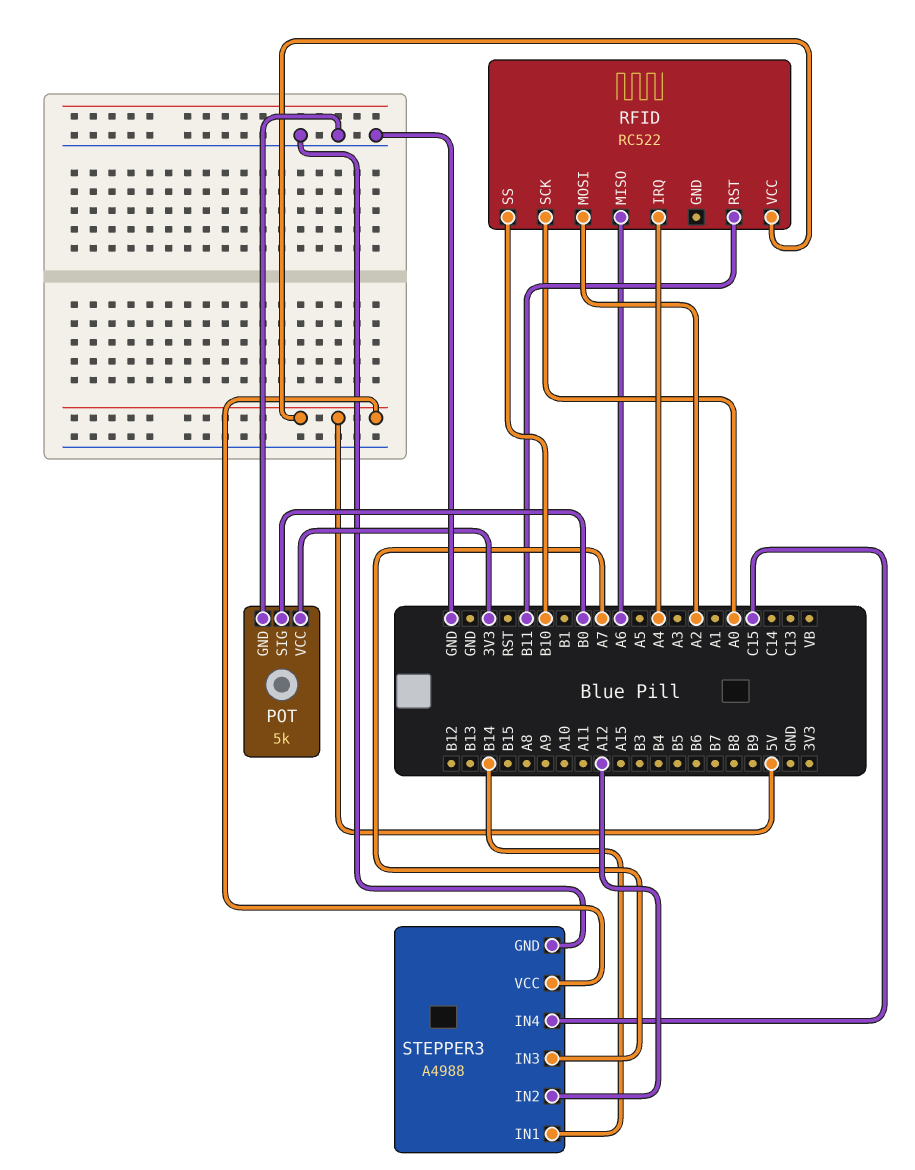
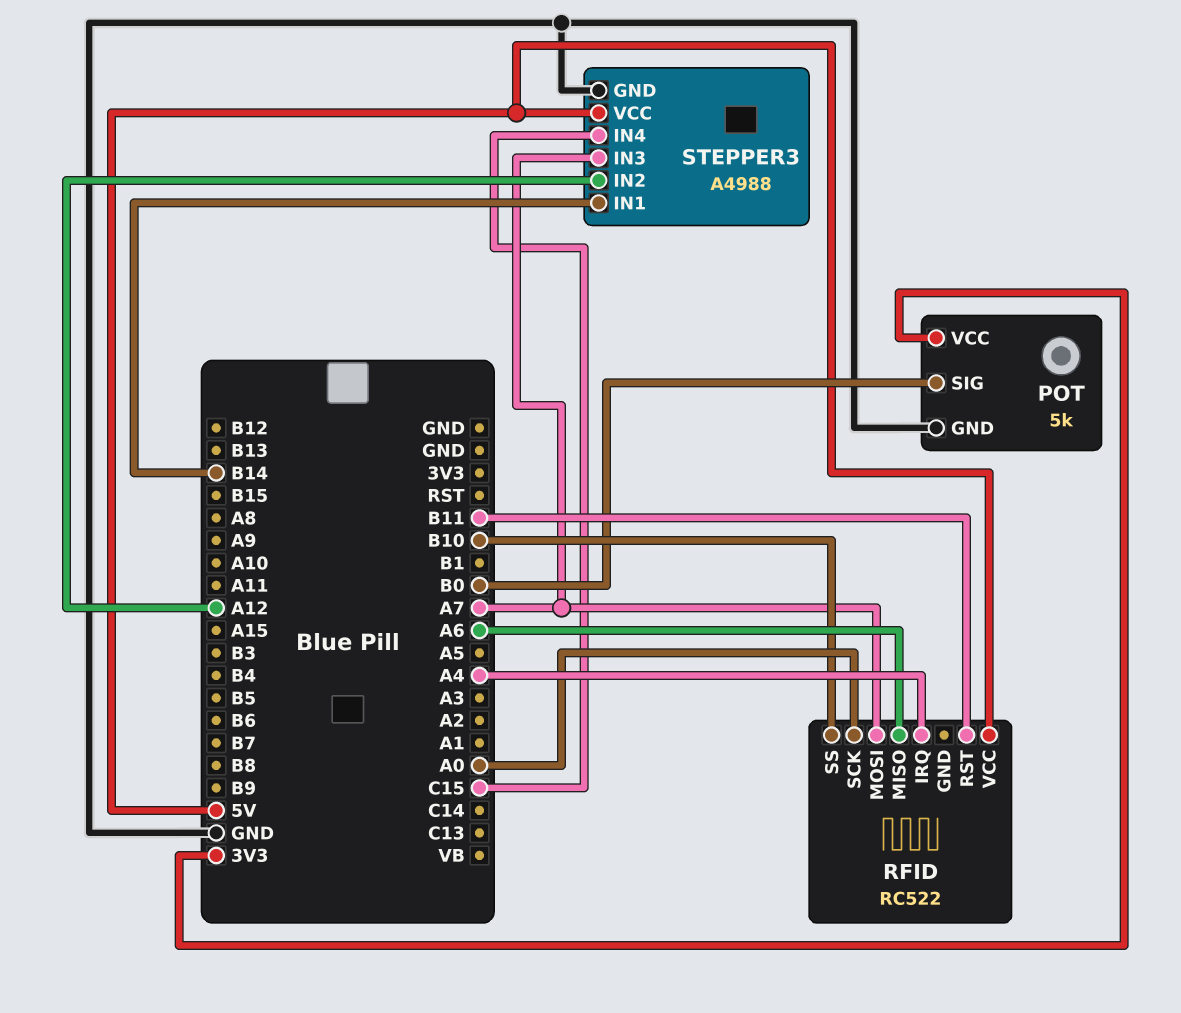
RFID pin MOSI: A2 -> A7

